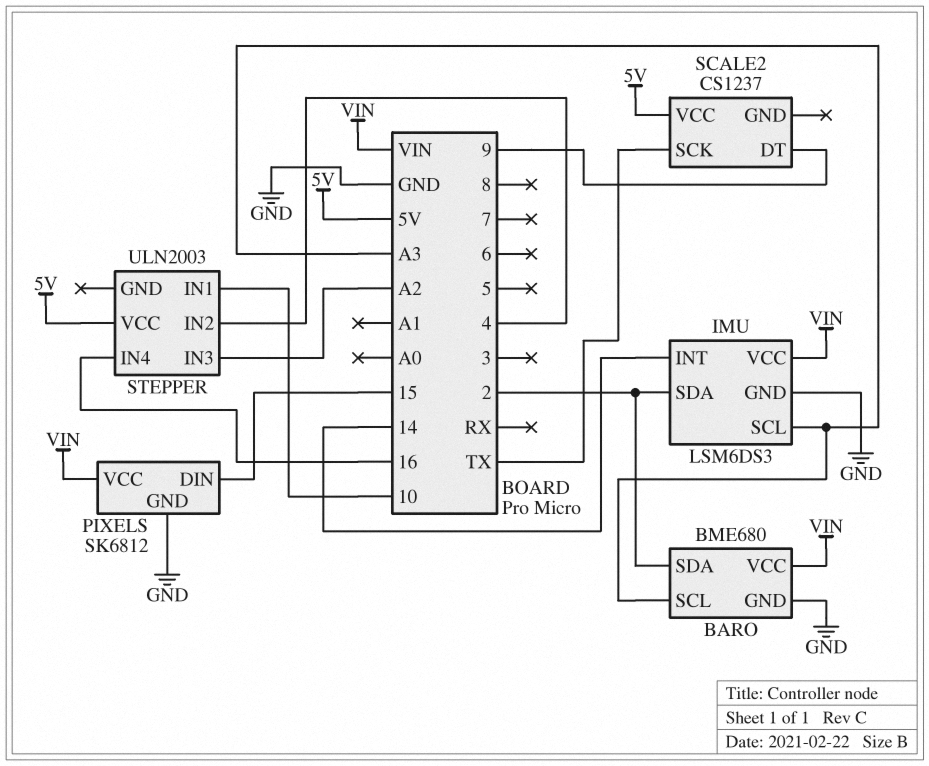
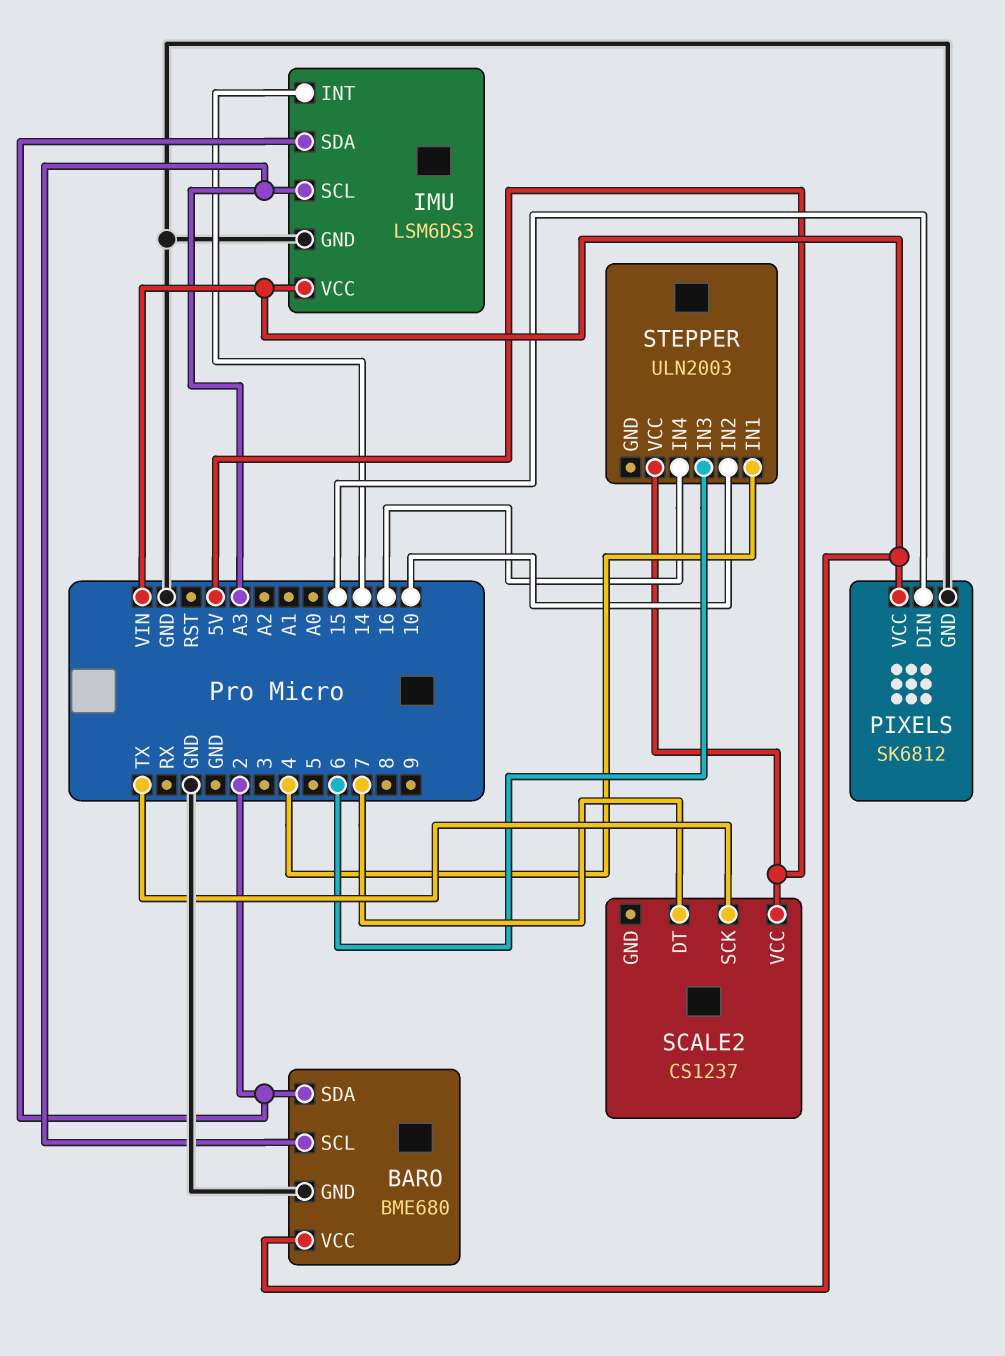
SCALE2 pin DT: 9 -> 7
STEPPER pin IN1: 10 -> 4
STEPPER pin IN2: 4 -> 10
STEPPER pin IN3: A2 -> 6

